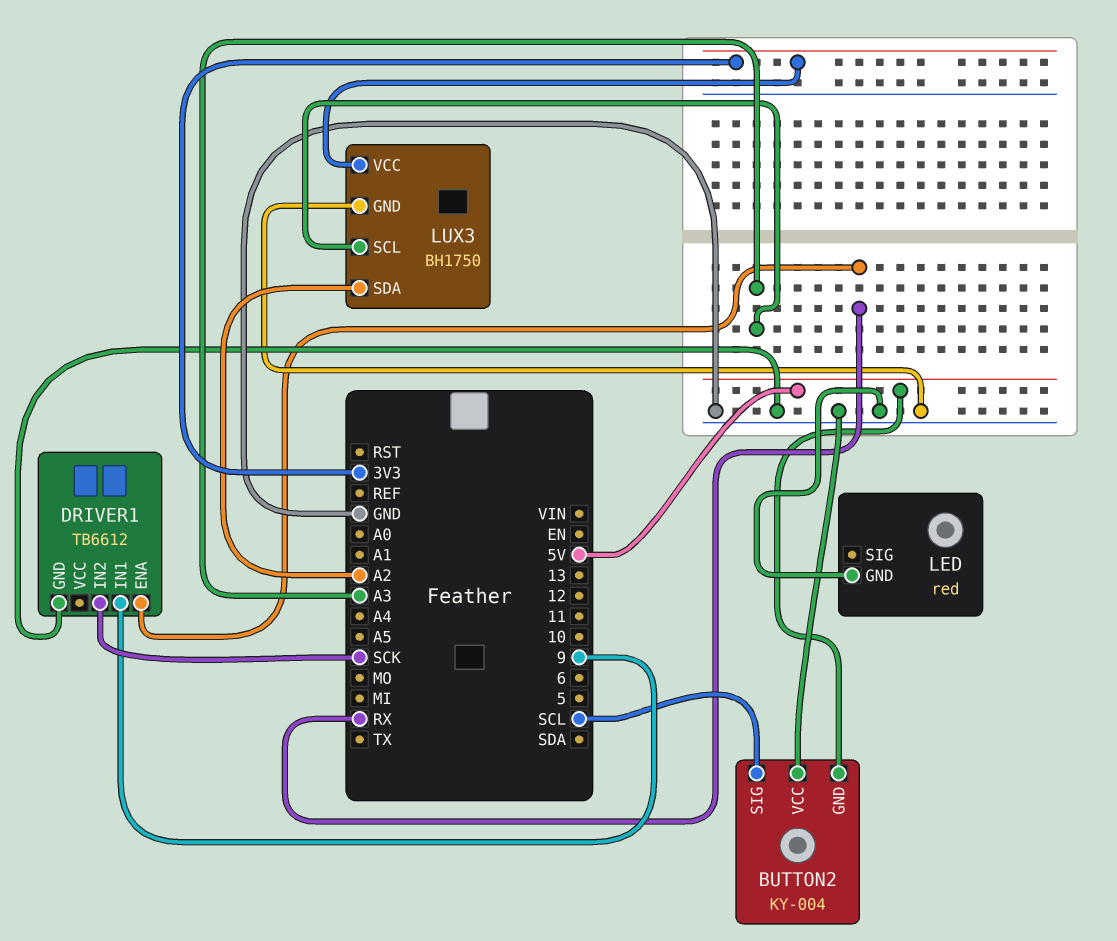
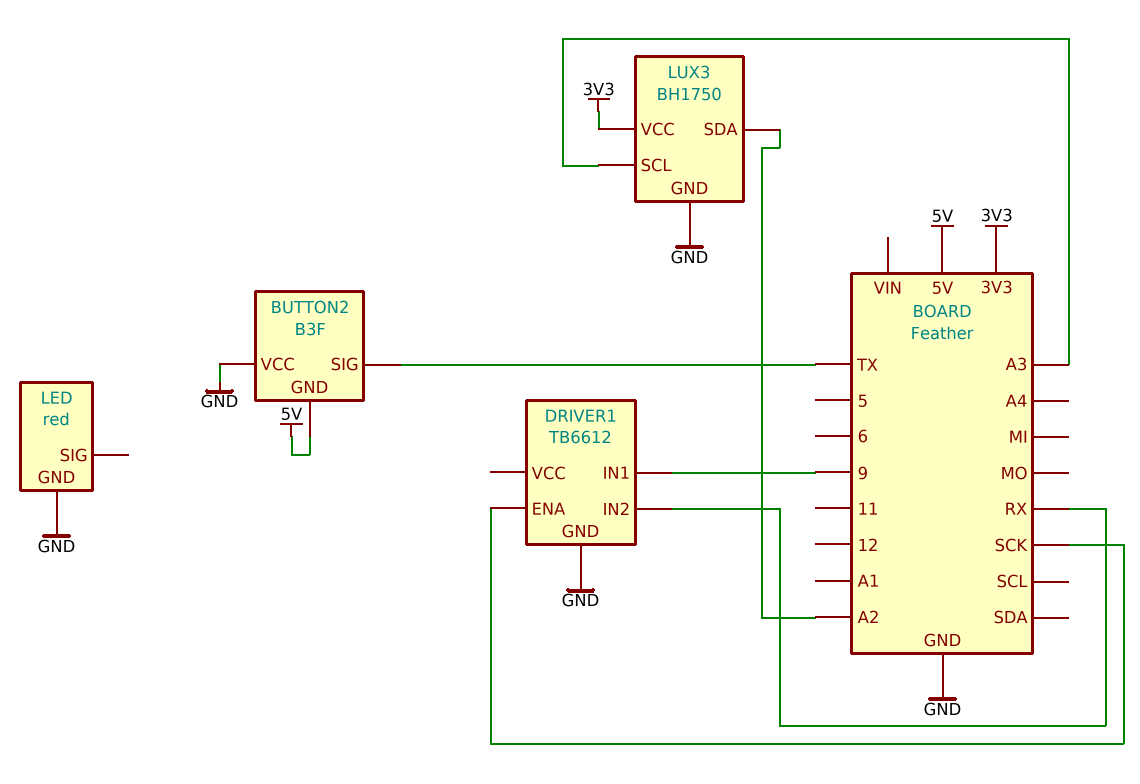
BUTTON2: KY-004 -> B3F
BUTTON2 pin SIG: SCL -> TX
DRIVER1 pin ENA: RX -> SCK
DRIVER1 pin IN2: SCK -> RX

